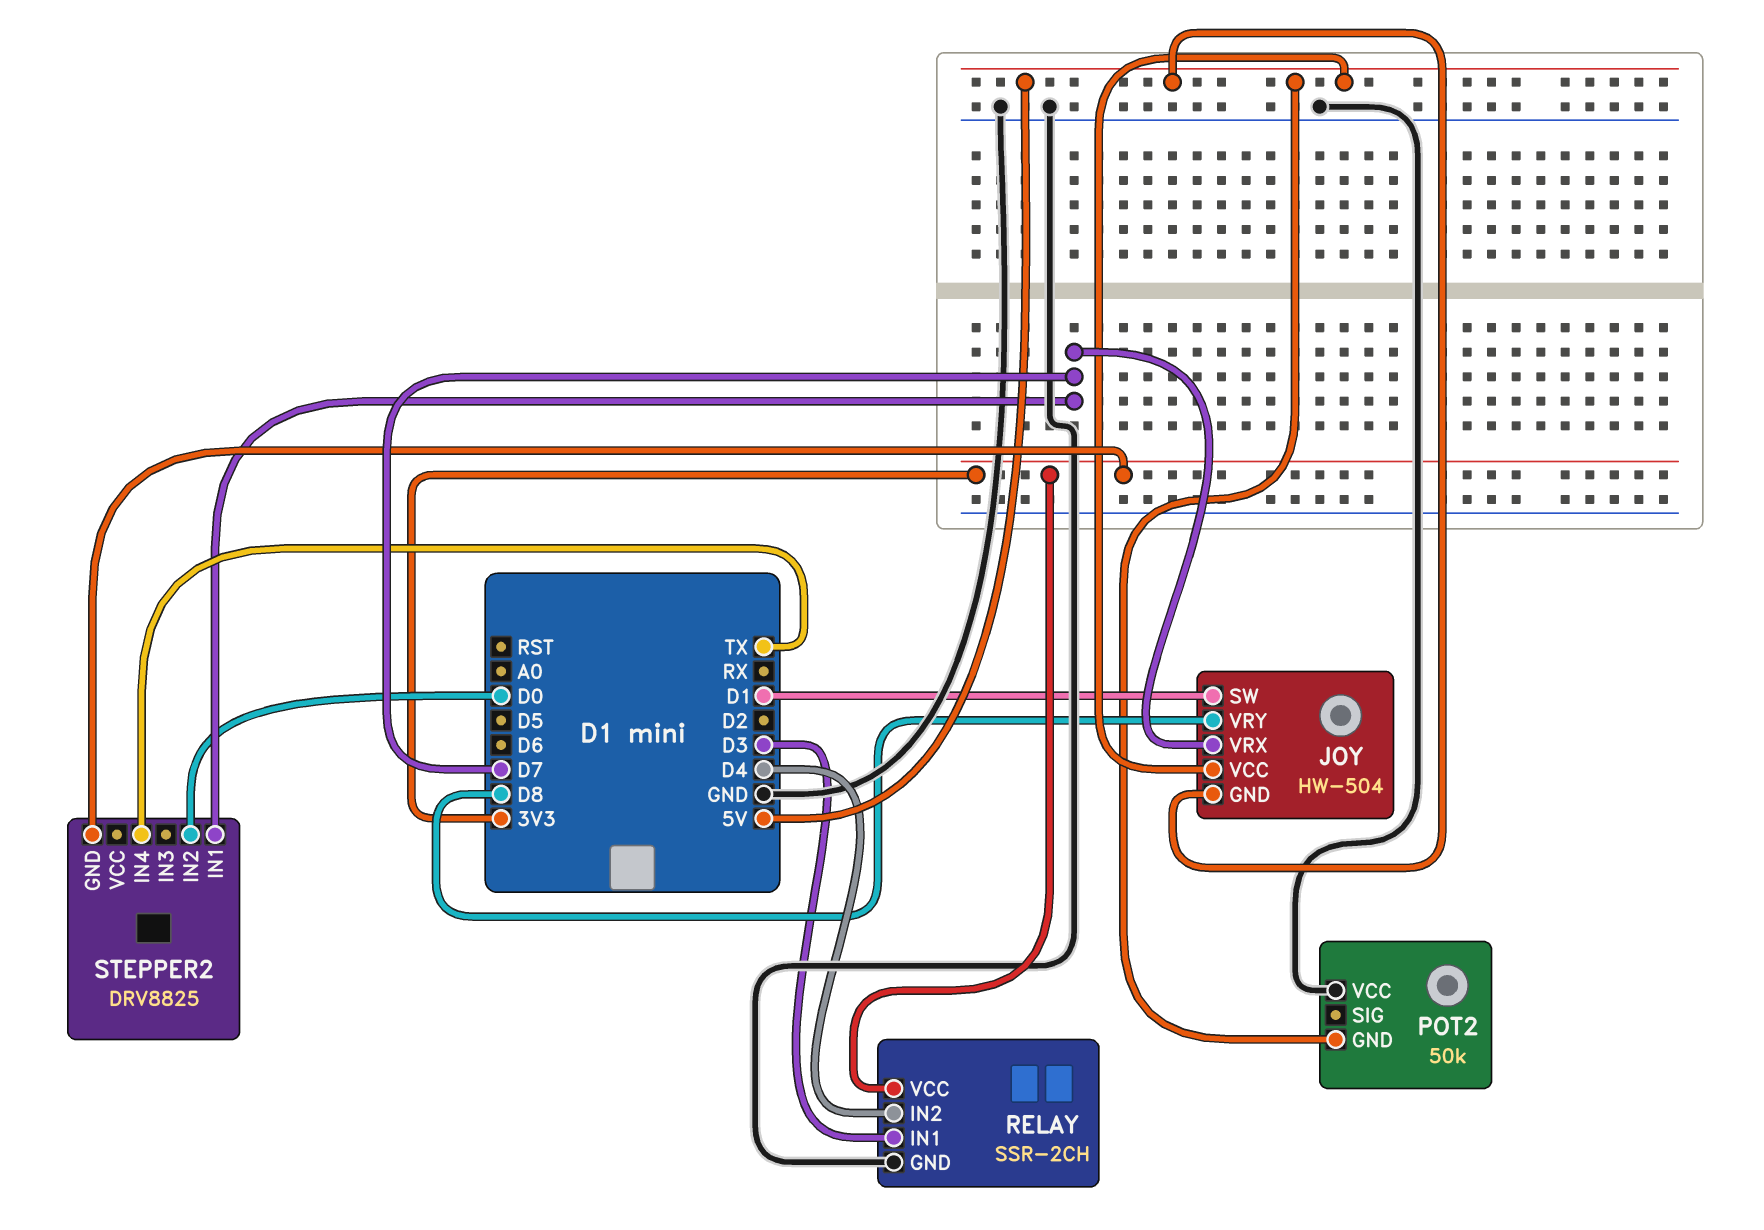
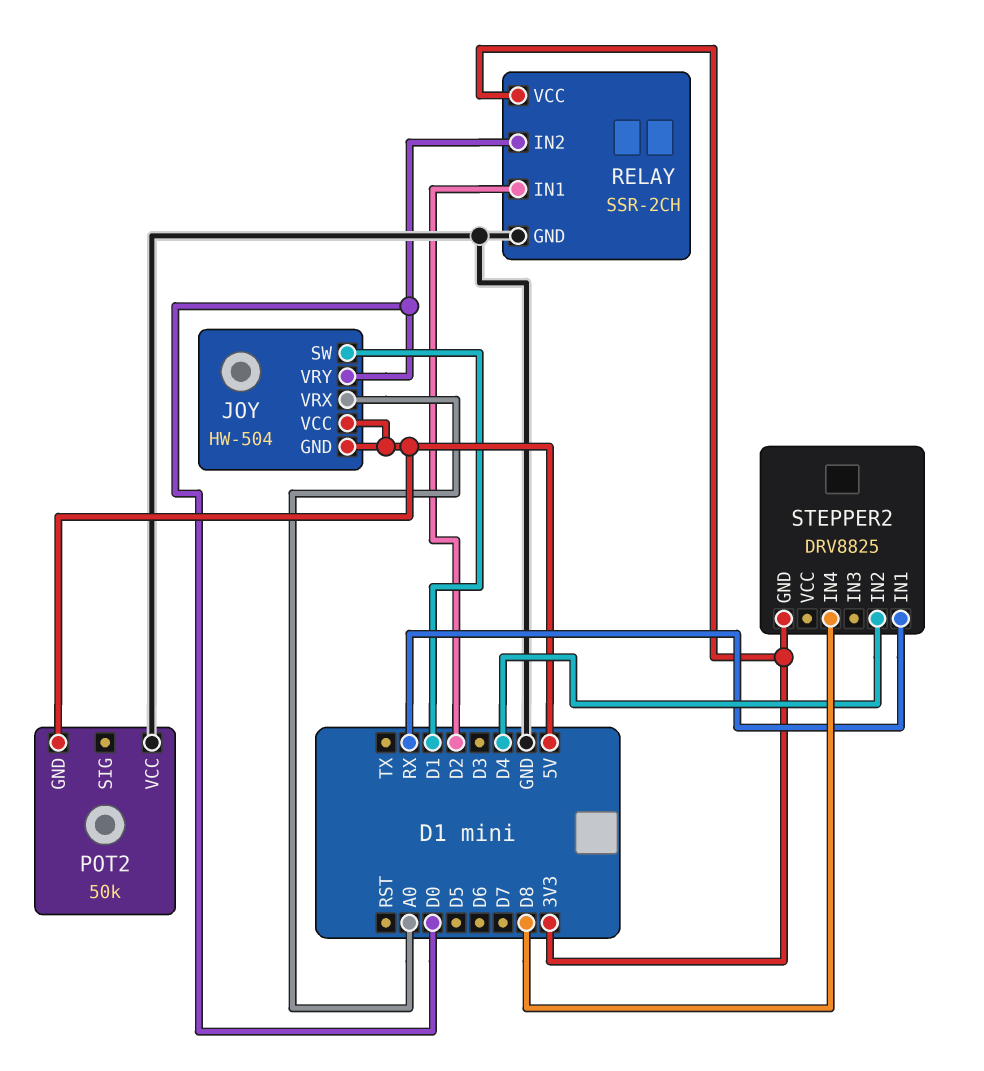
JOY pin VRX: D7 -> A0
JOY pin VRY: D8 -> D0
RELAY pin IN1: D3 -> D2
RELAY pin IN2: D4 -> D0
STEPPER2 pin IN1: D7 -> RX
STEPPER2 pin IN2: D0 -> D4
STEPPER2 pin IN4: TX -> D8

